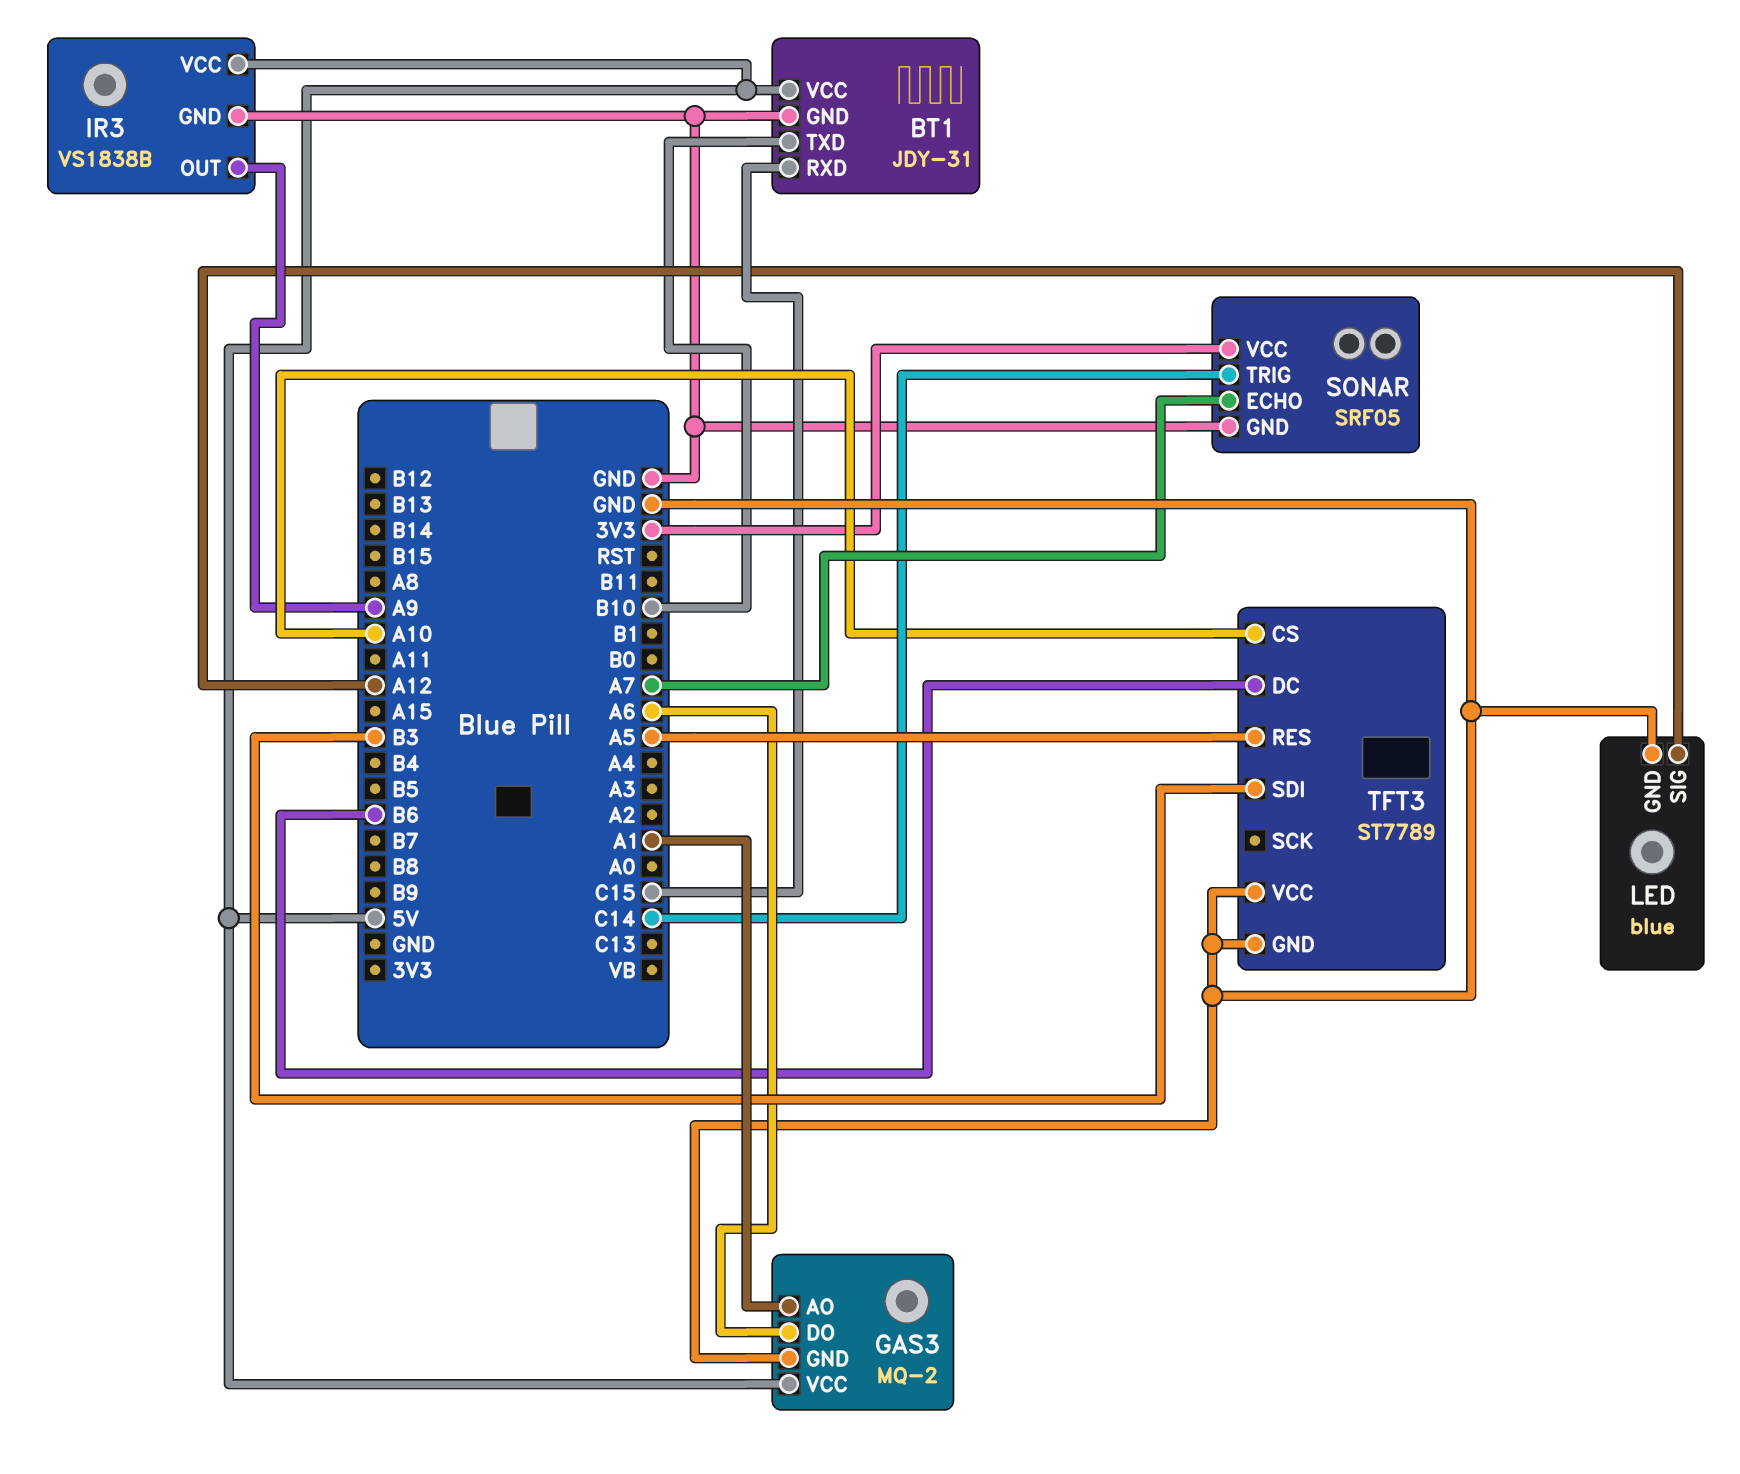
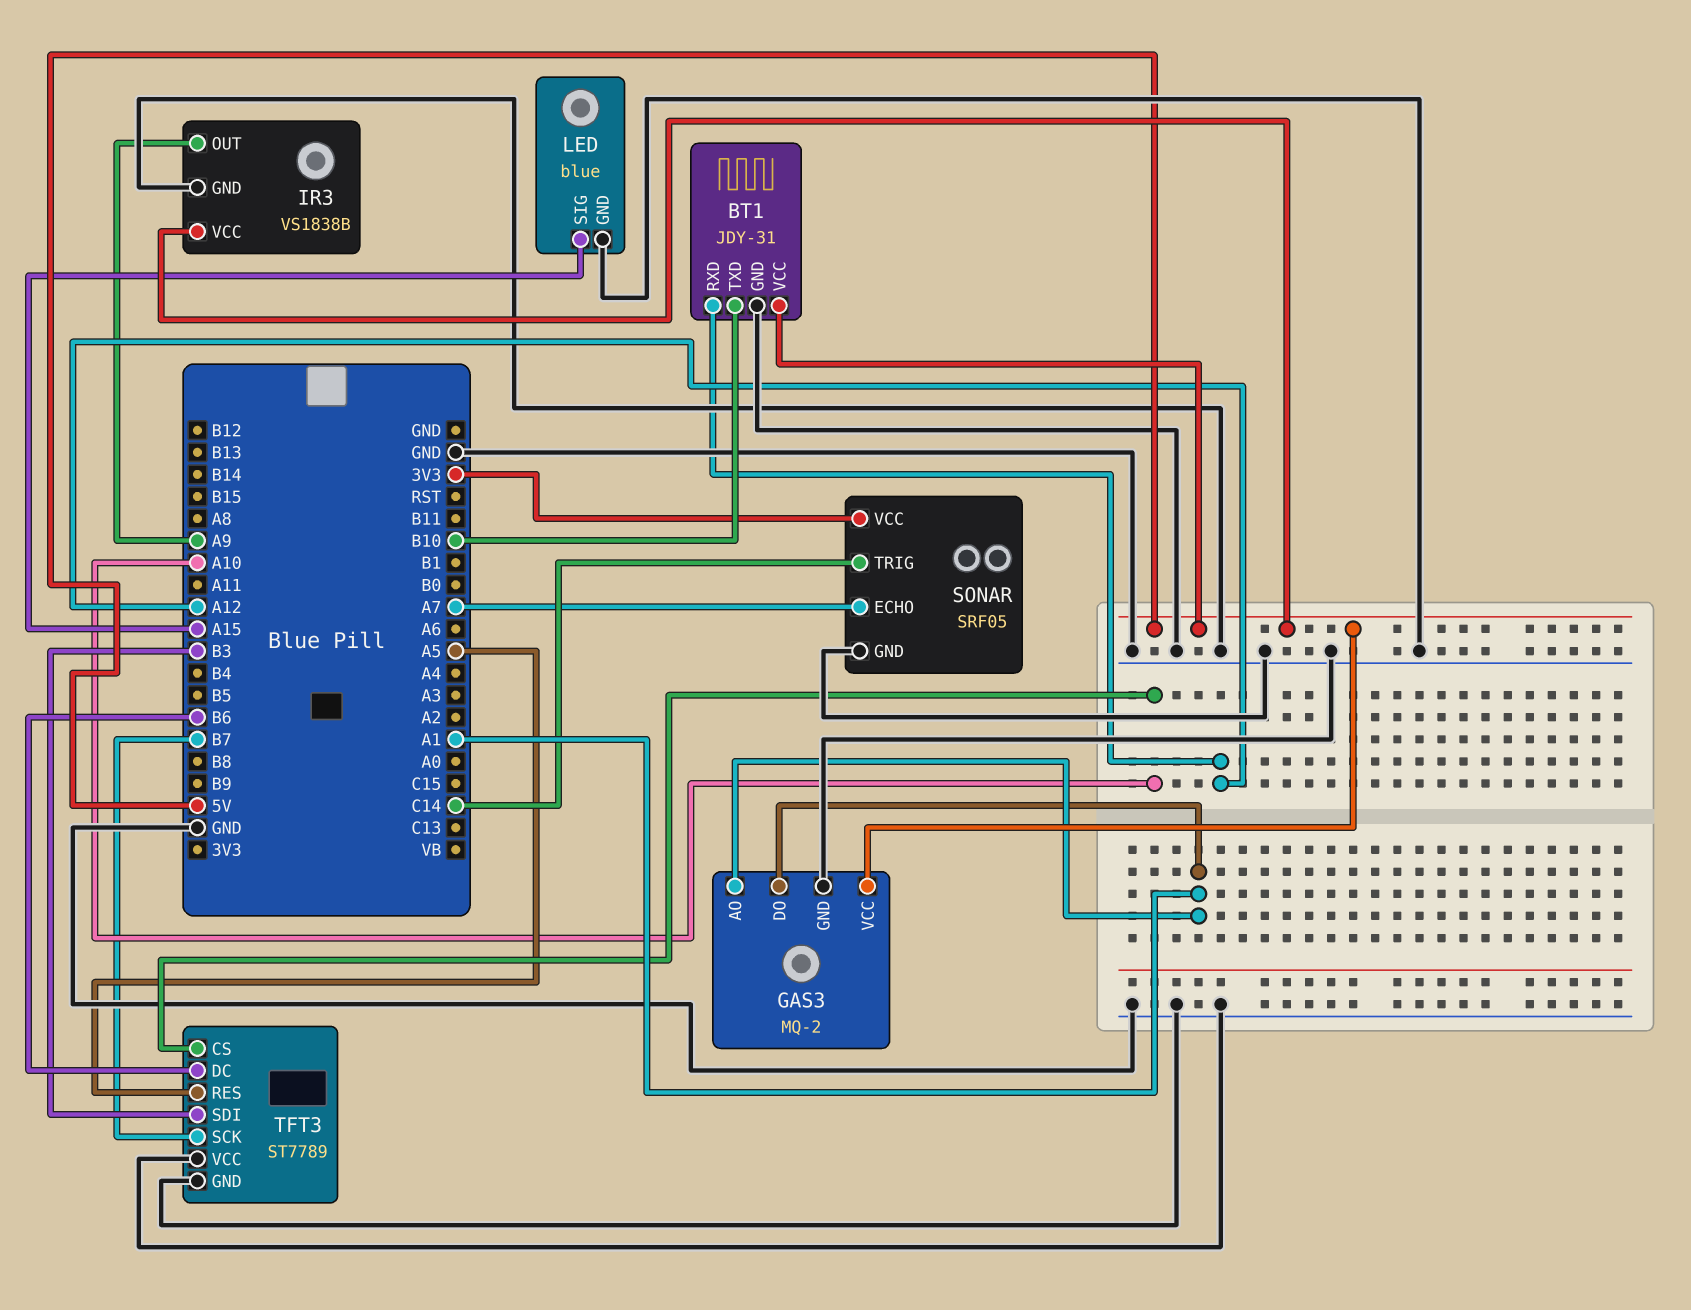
BT1 pin RXD: C15 -> A12
GAS3 pin DO: A6 -> A1
LED pin SIG: A12 -> A15
TFT3 pin SCK: none -> B7

